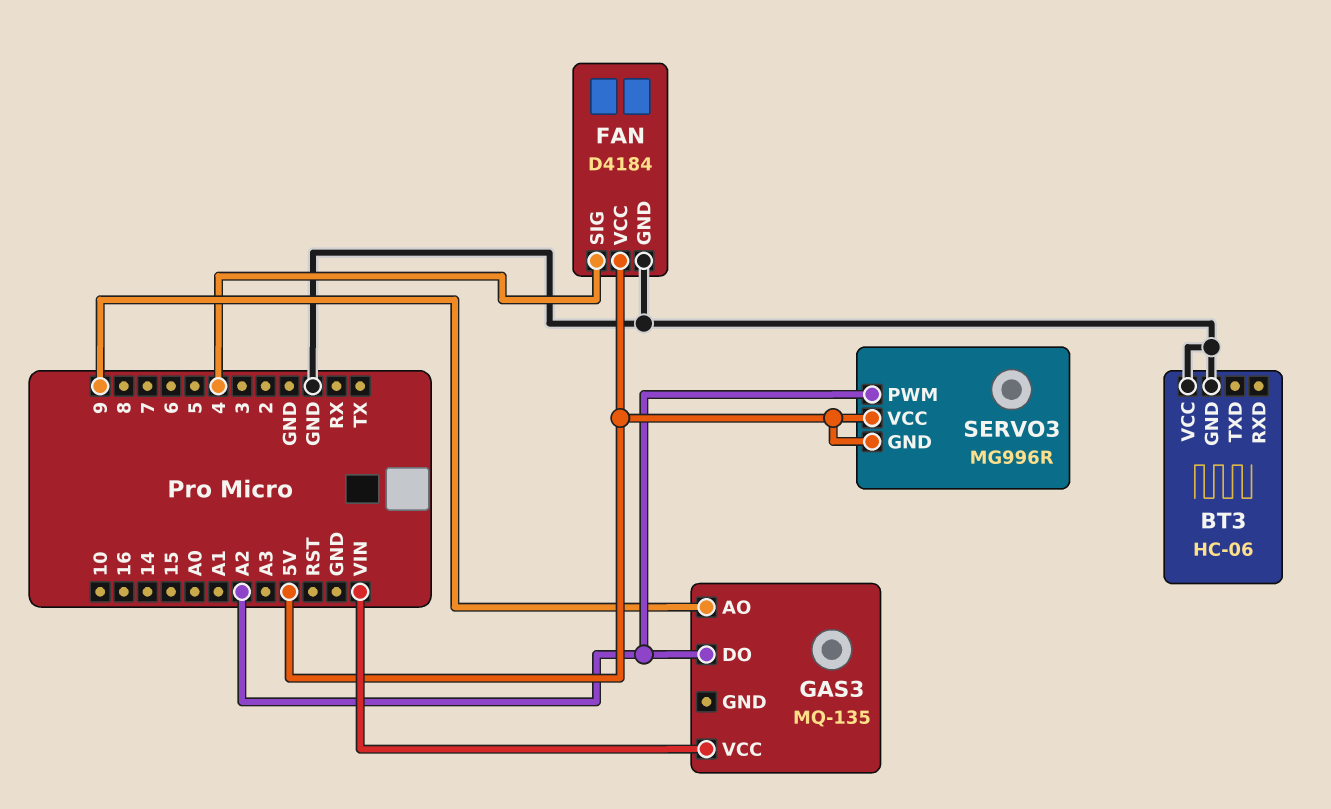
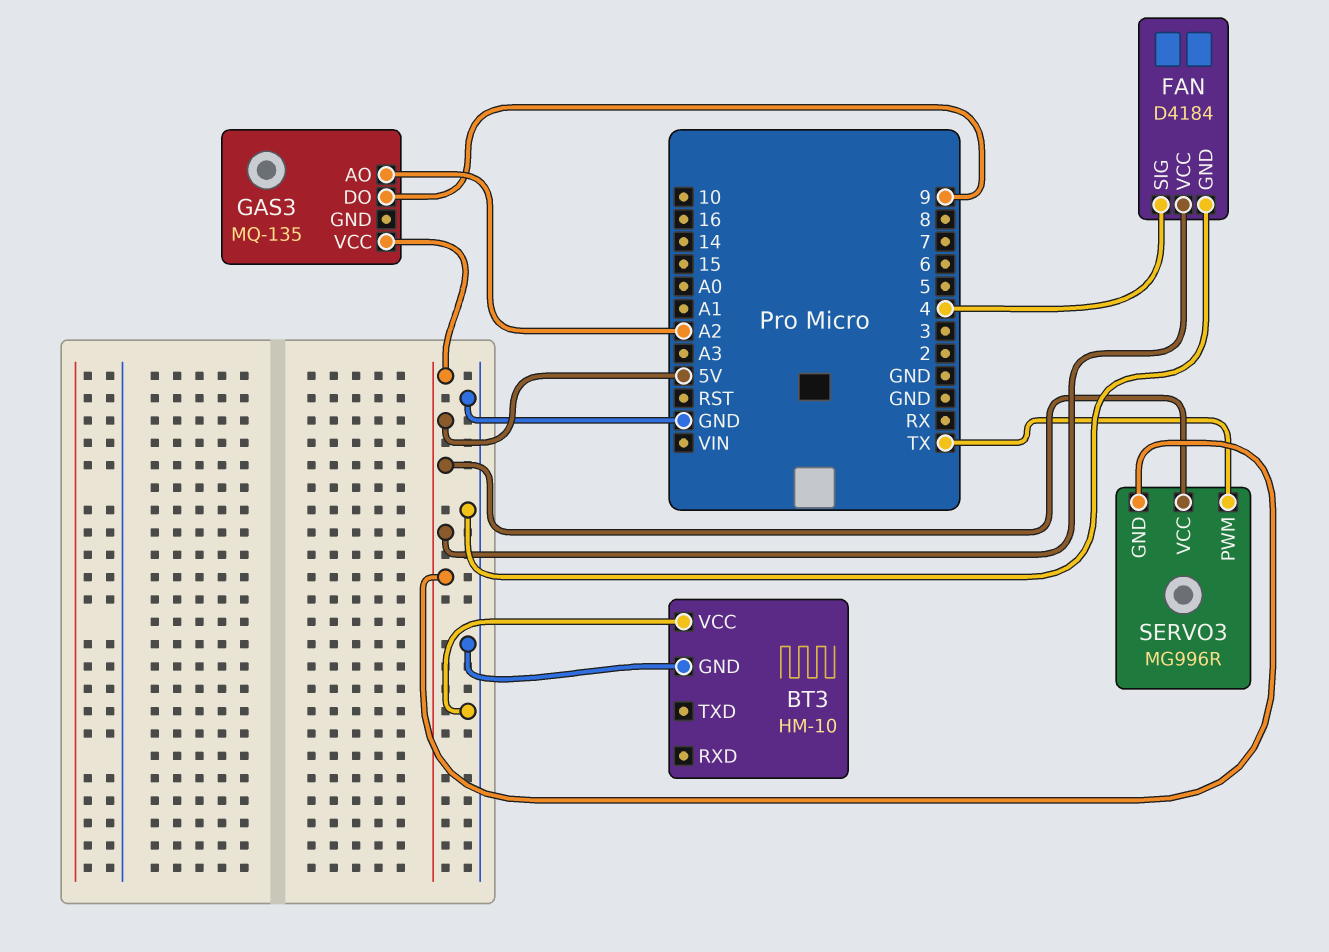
BT3: HC-06 -> HM-10
GAS3 pin AO: 9 -> A2
GAS3 pin DO: A2 -> 9
GAS3 pin VCC: VIN -> 5V
SERVO3 pin PWM: A2 -> TX

